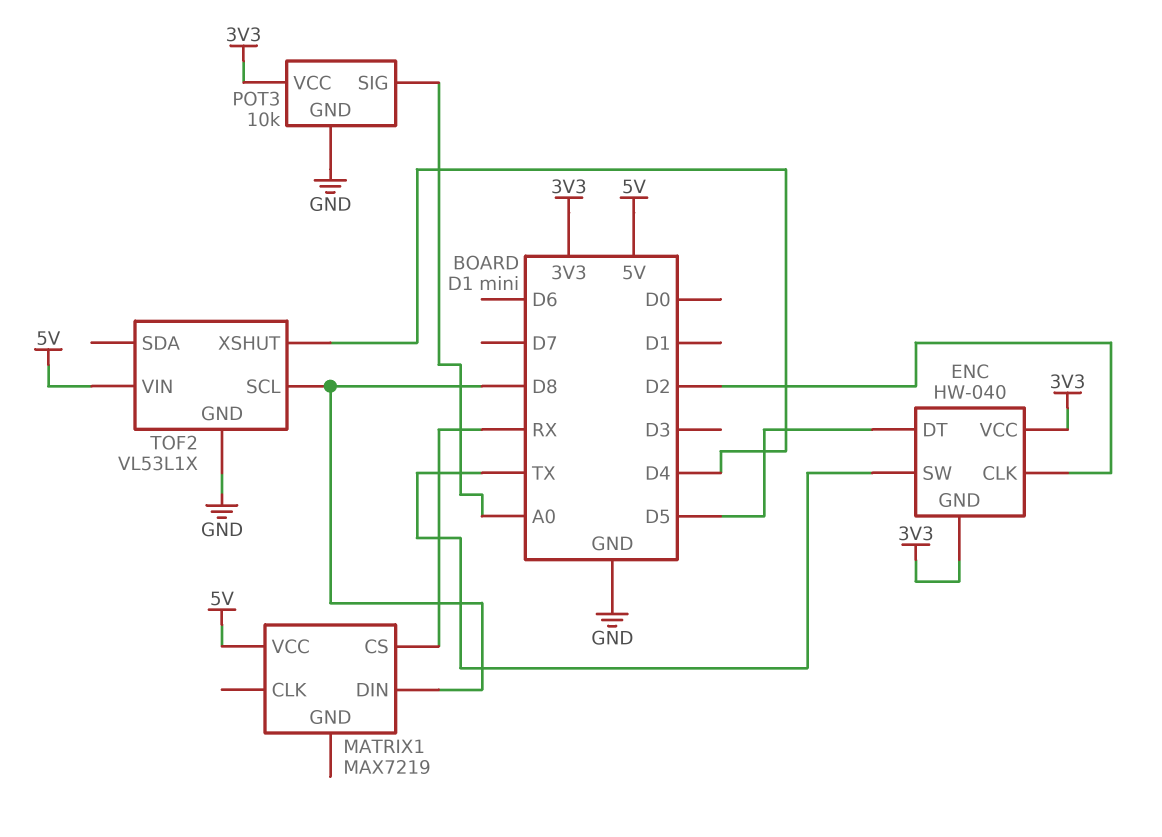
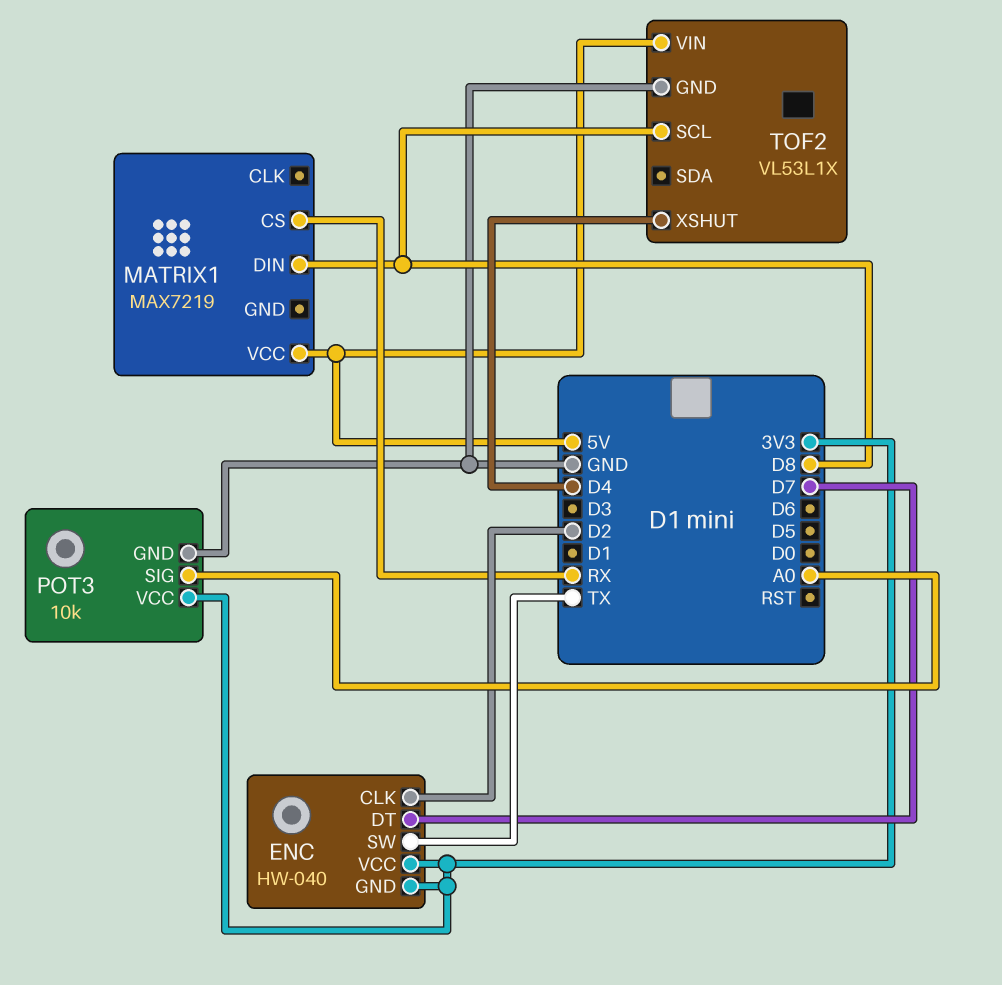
ENC pin DT: D5 -> D7

